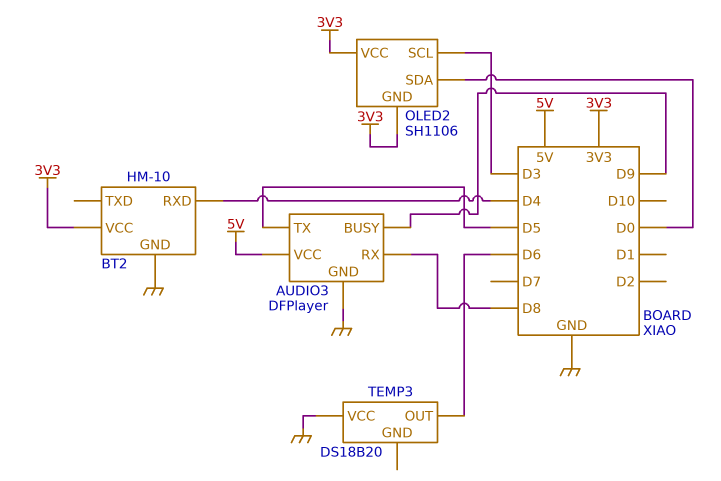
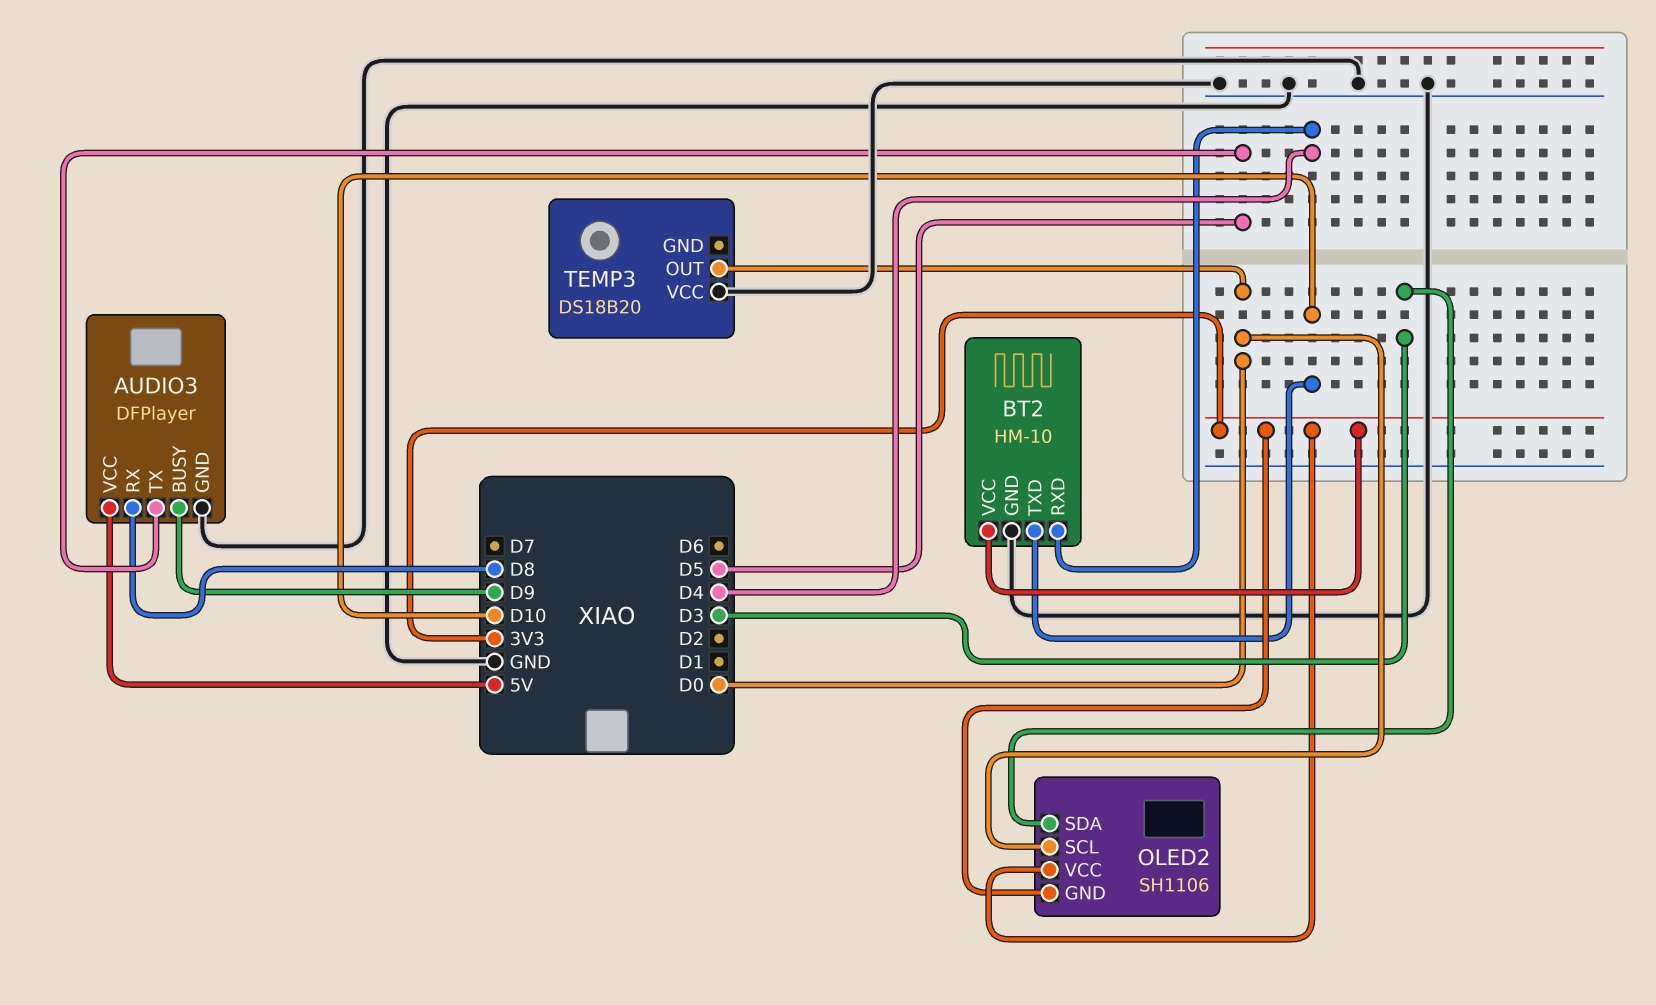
BT2 pin TXD: none -> D10
OLED2 pin SCL: D3 -> D0
OLED2 pin SDA: D0 -> D3
TEMP3 pin OUT: D6 -> D0

